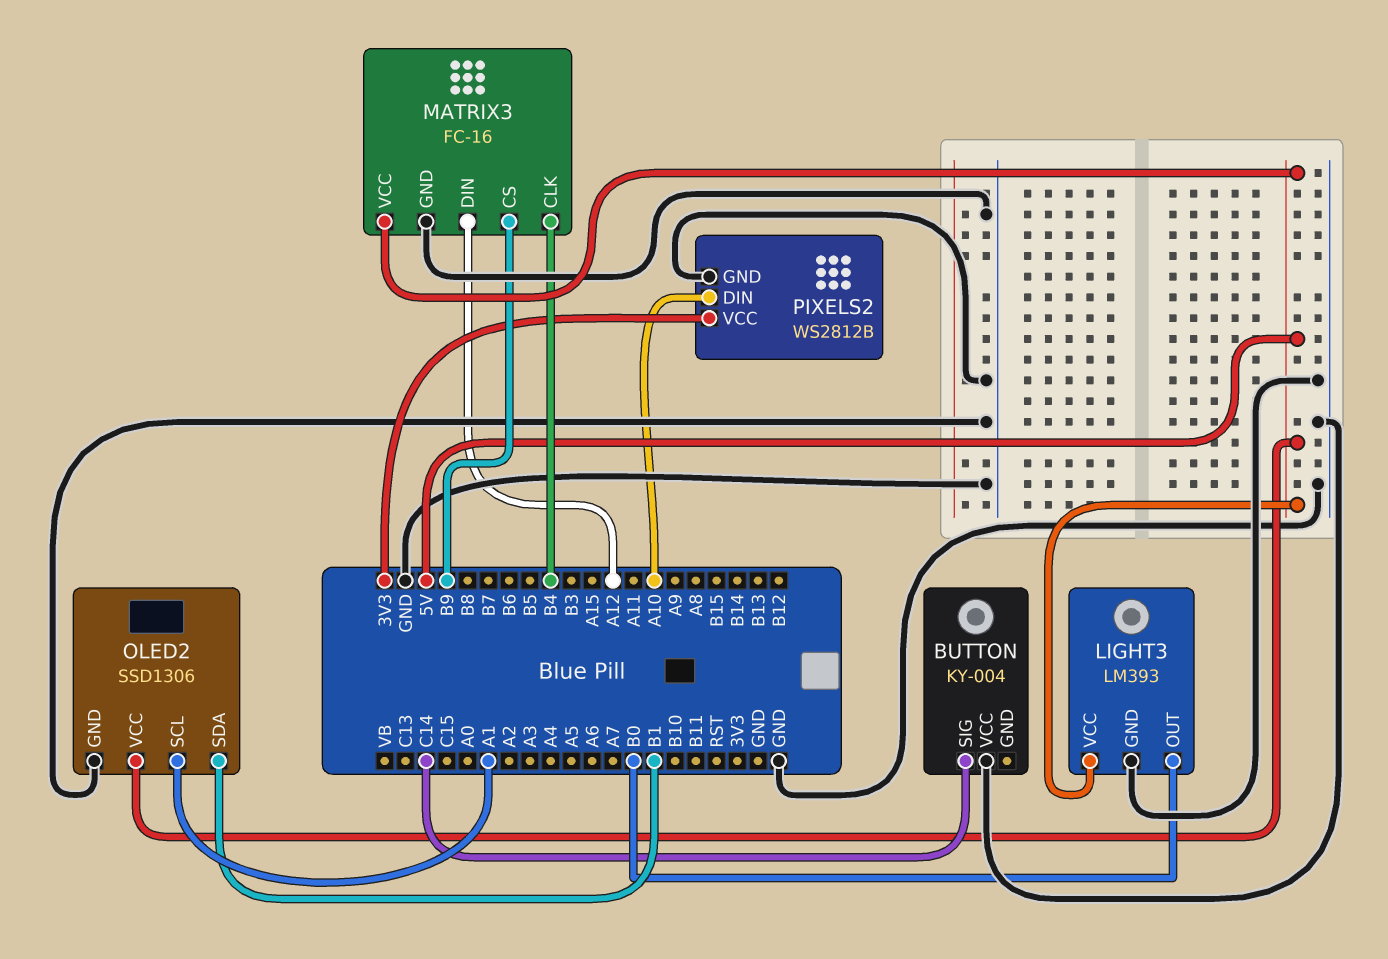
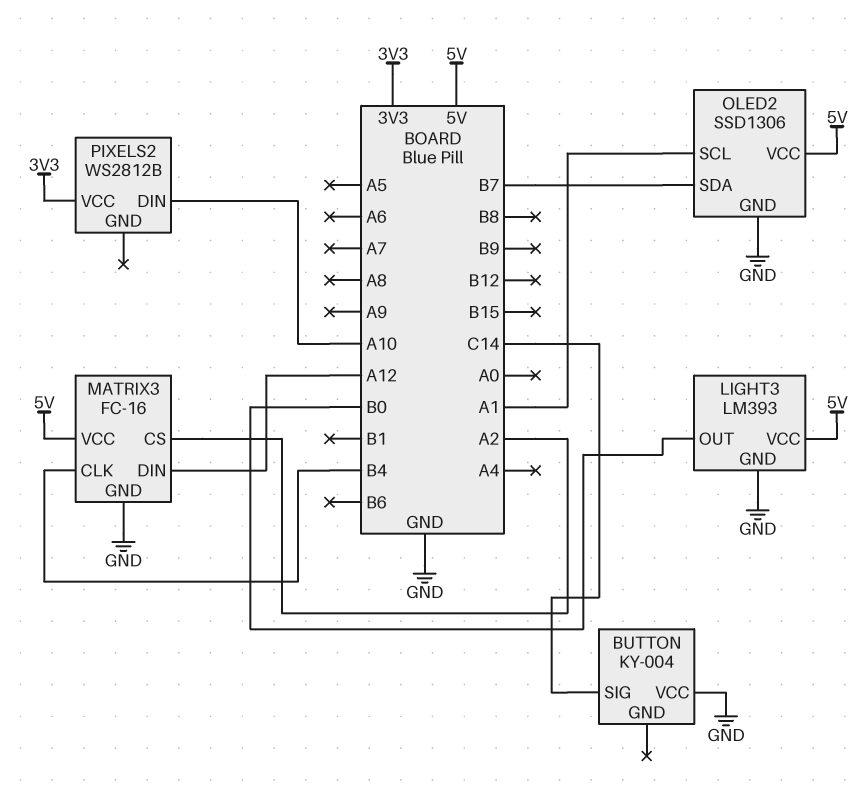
MATRIX3 pin CS: B9 -> A2
OLED2 pin SDA: B1 -> B7
PIXELS2 pin GND: GND -> none

